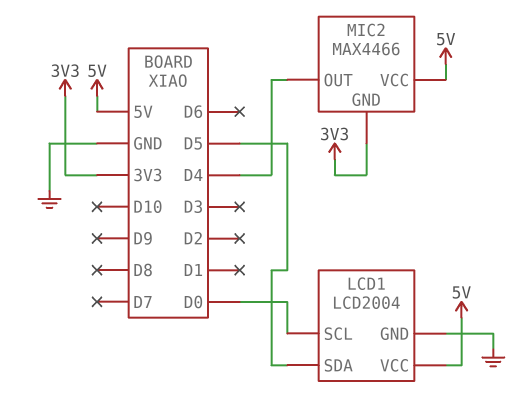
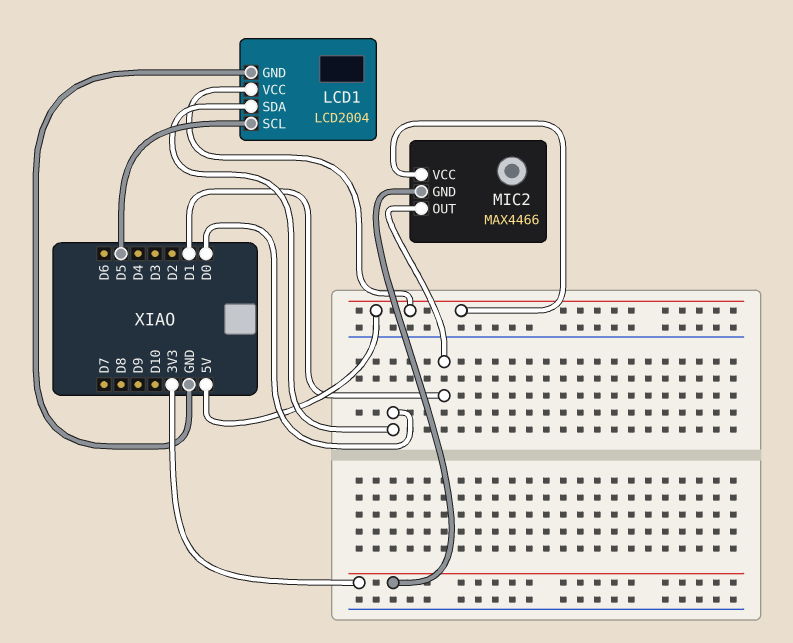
LCD1 pin SCL: D0 -> D5
LCD1 pin SDA: D5 -> D0
MIC2 pin OUT: D4 -> D1

